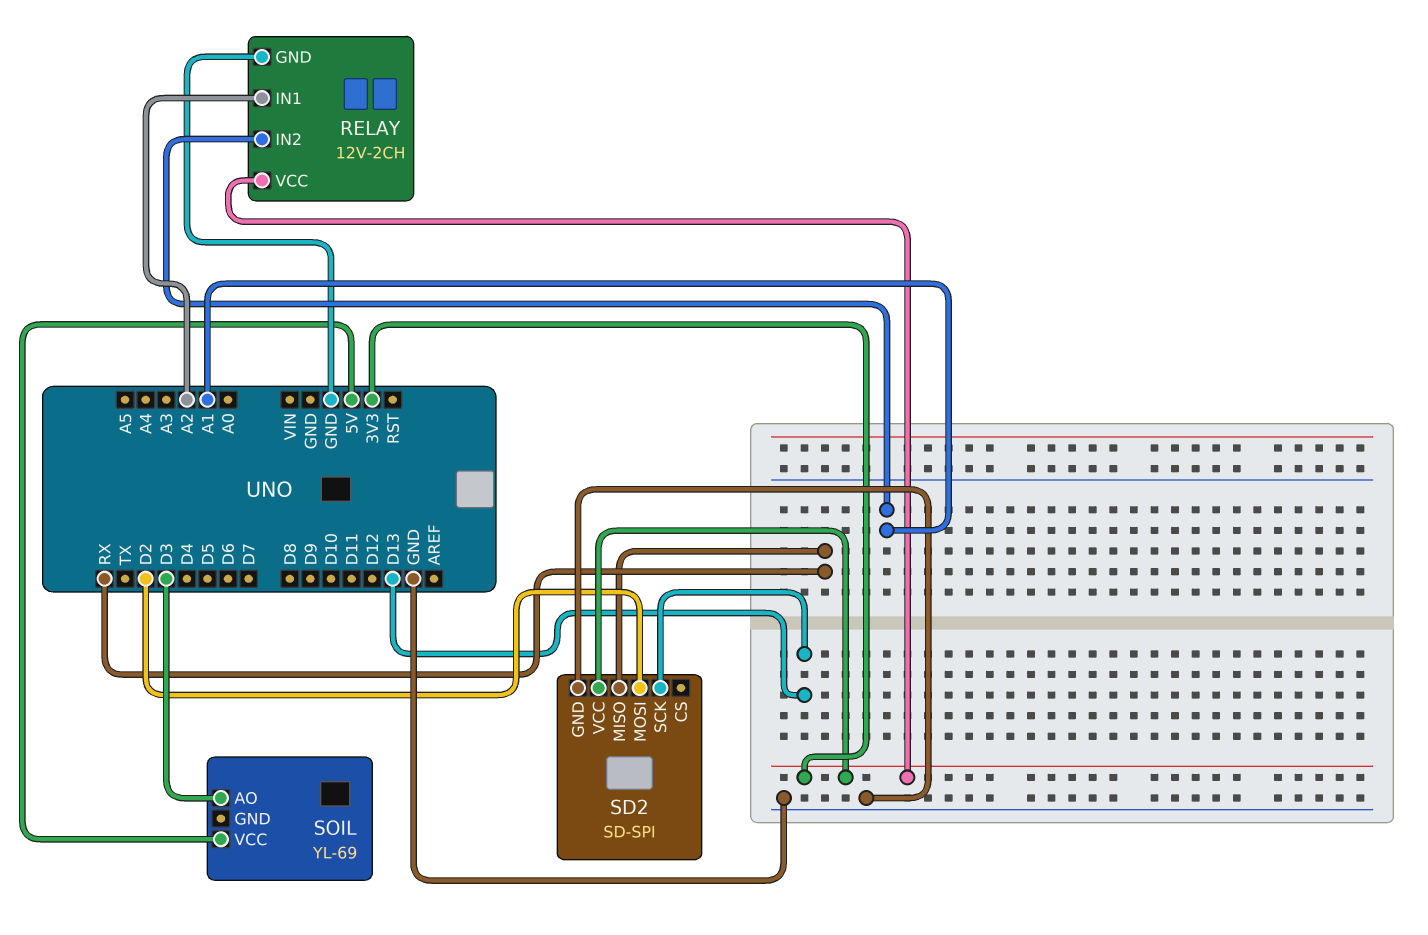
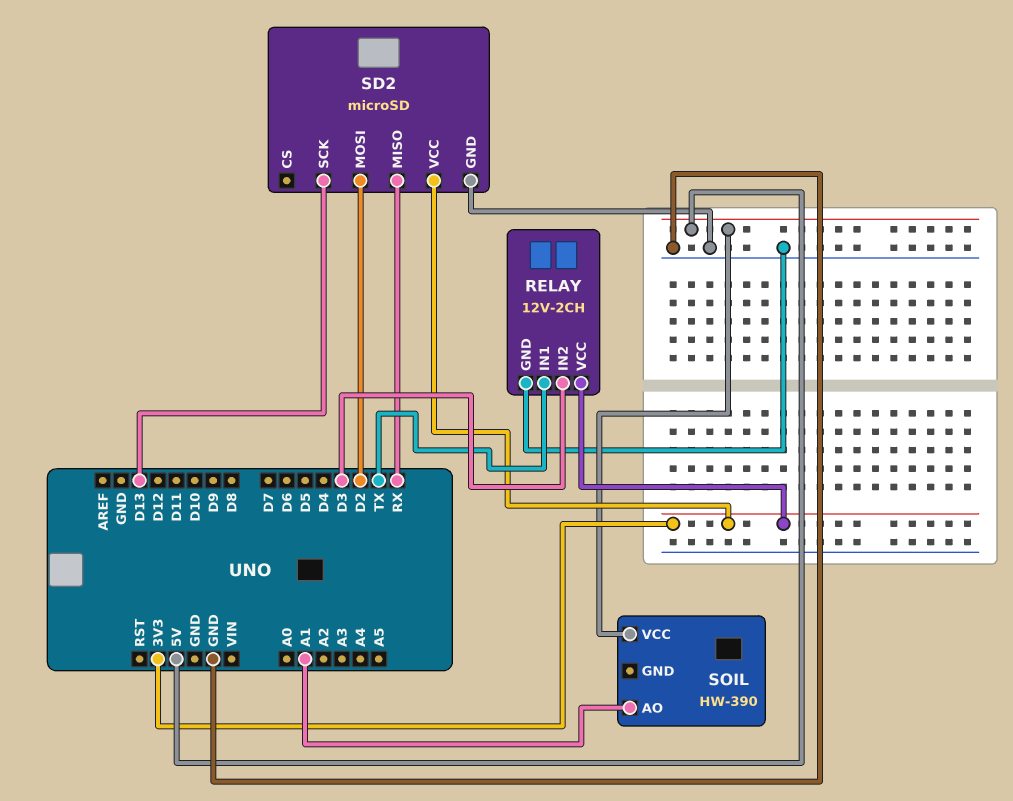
RELAY pin IN1: A2 -> TX
RELAY pin IN2: A1 -> D3
SD2: SD-SPI -> microSD
SOIL: YL-69 -> HW-390
SOIL pin AO: D3 -> A1

